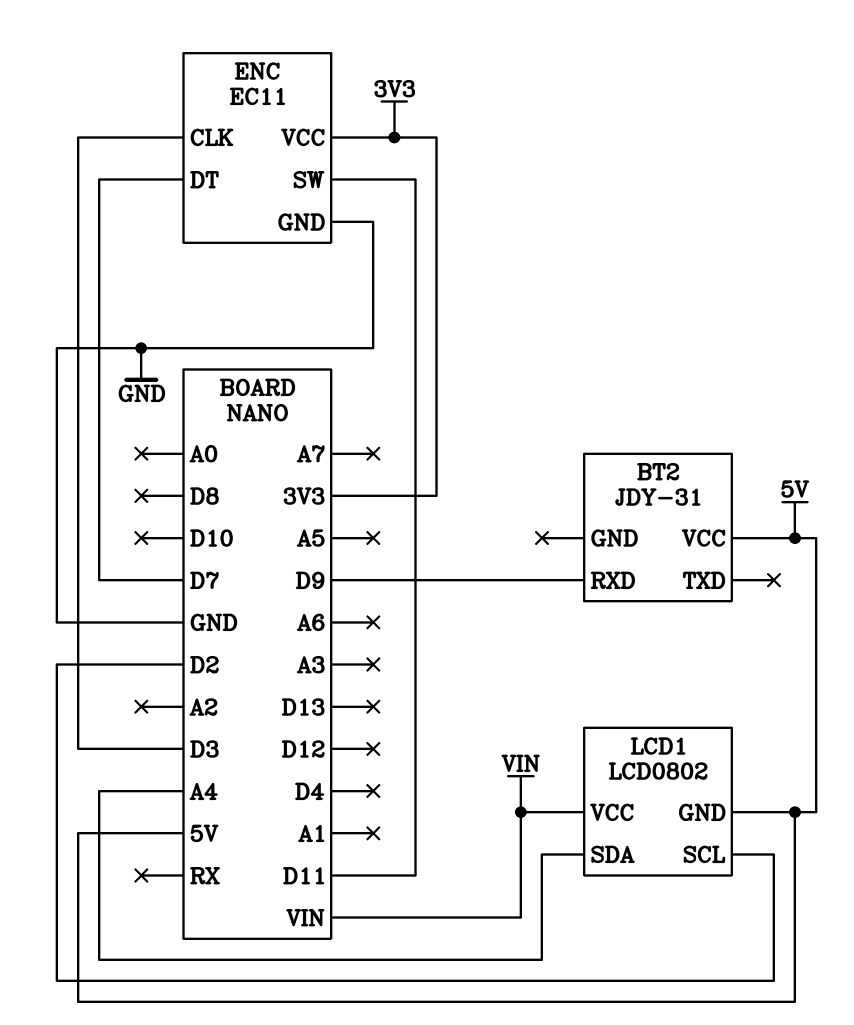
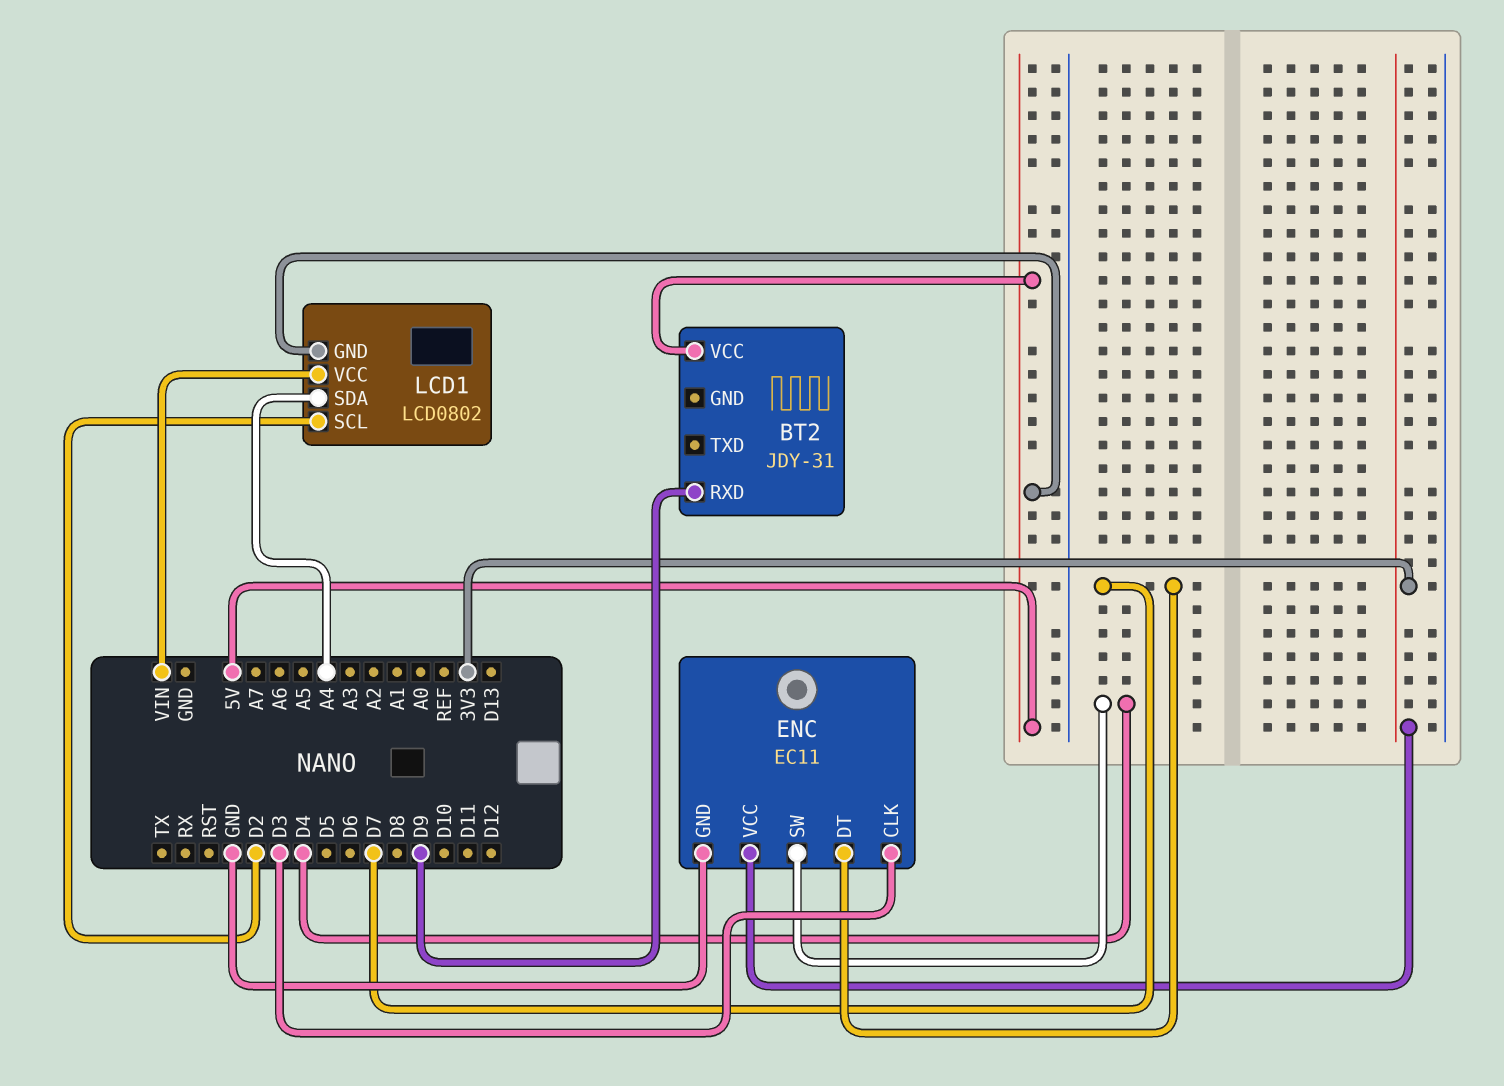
ENC pin SW: D11 -> D4

